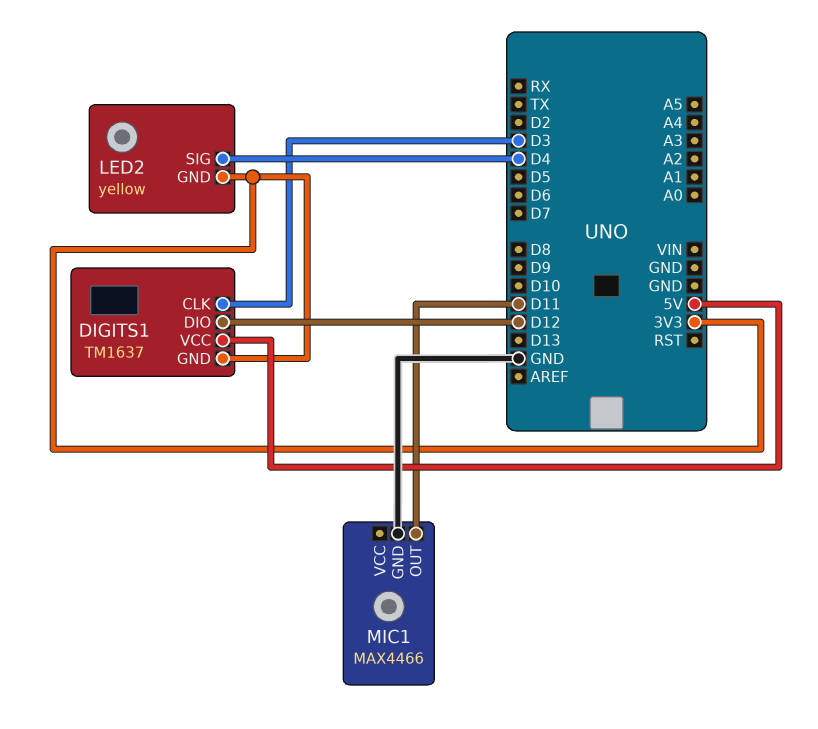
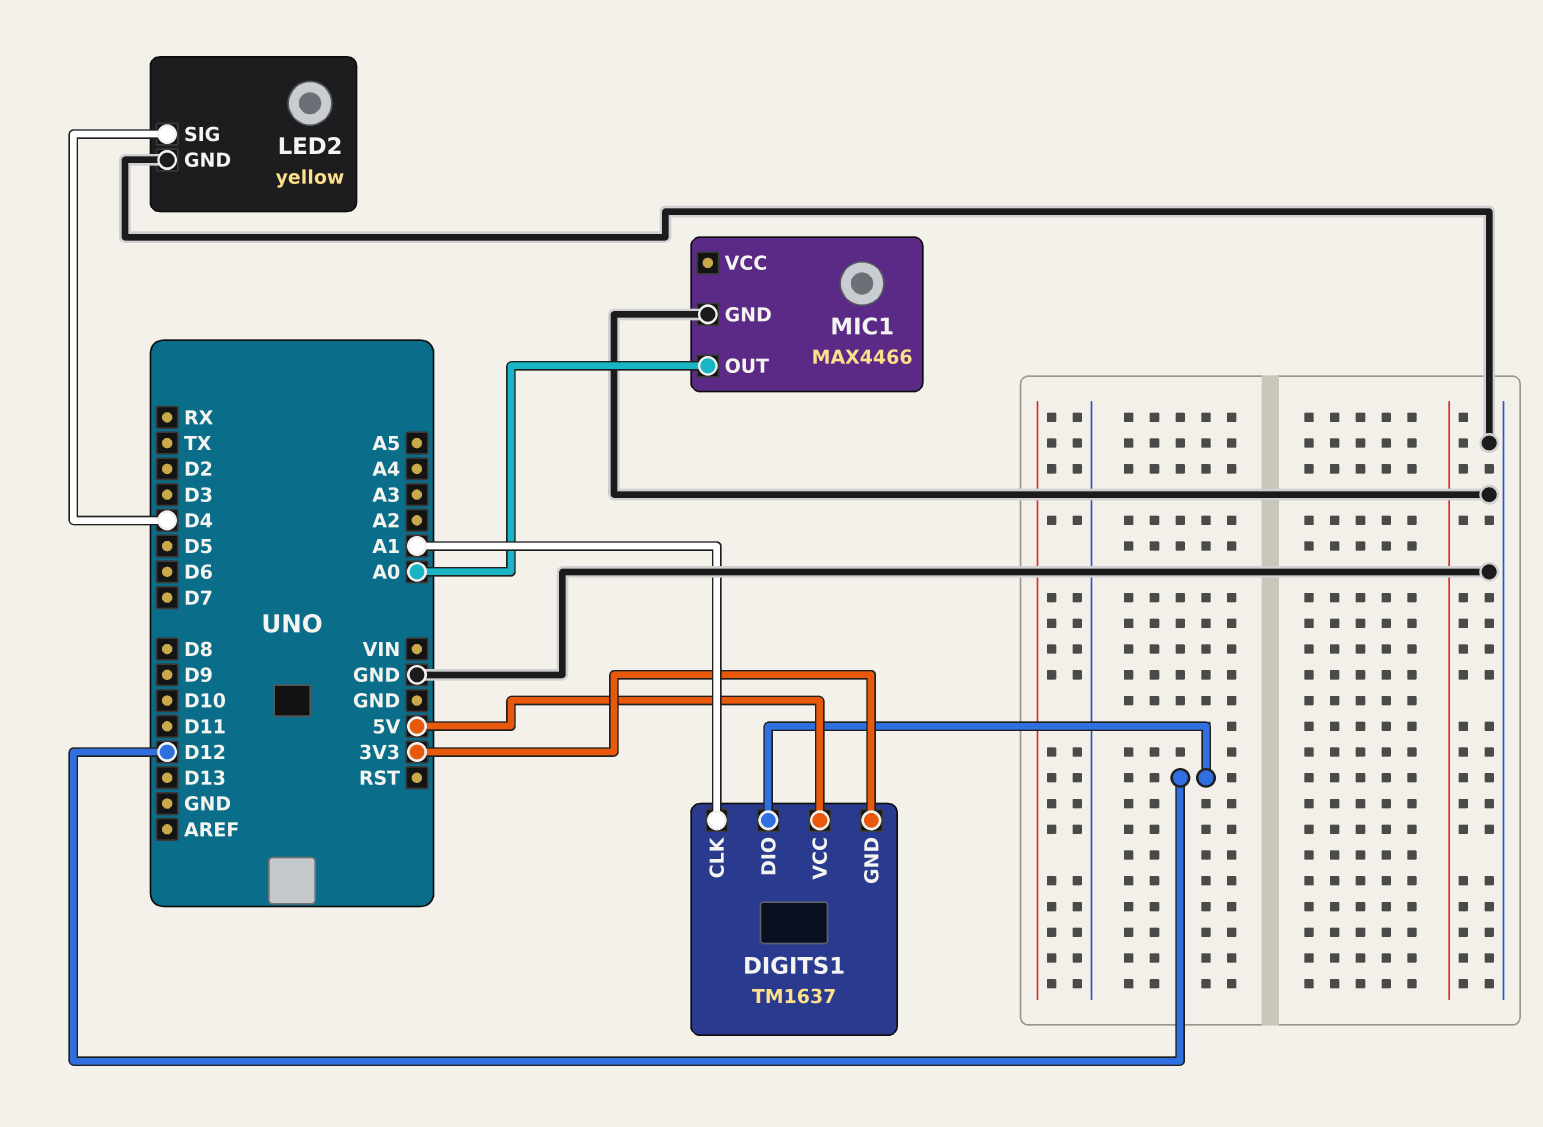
DIGITS1 pin CLK: D3 -> A1
LED2 pin GND: 3V3 -> GND
MIC1 pin OUT: D11 -> A0

